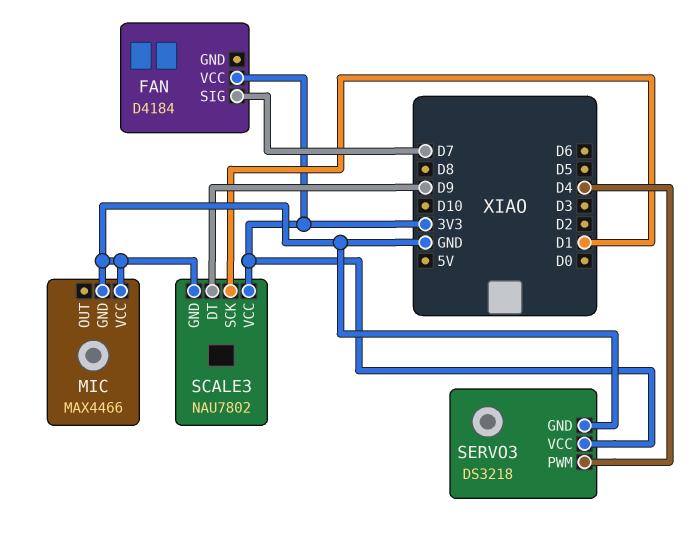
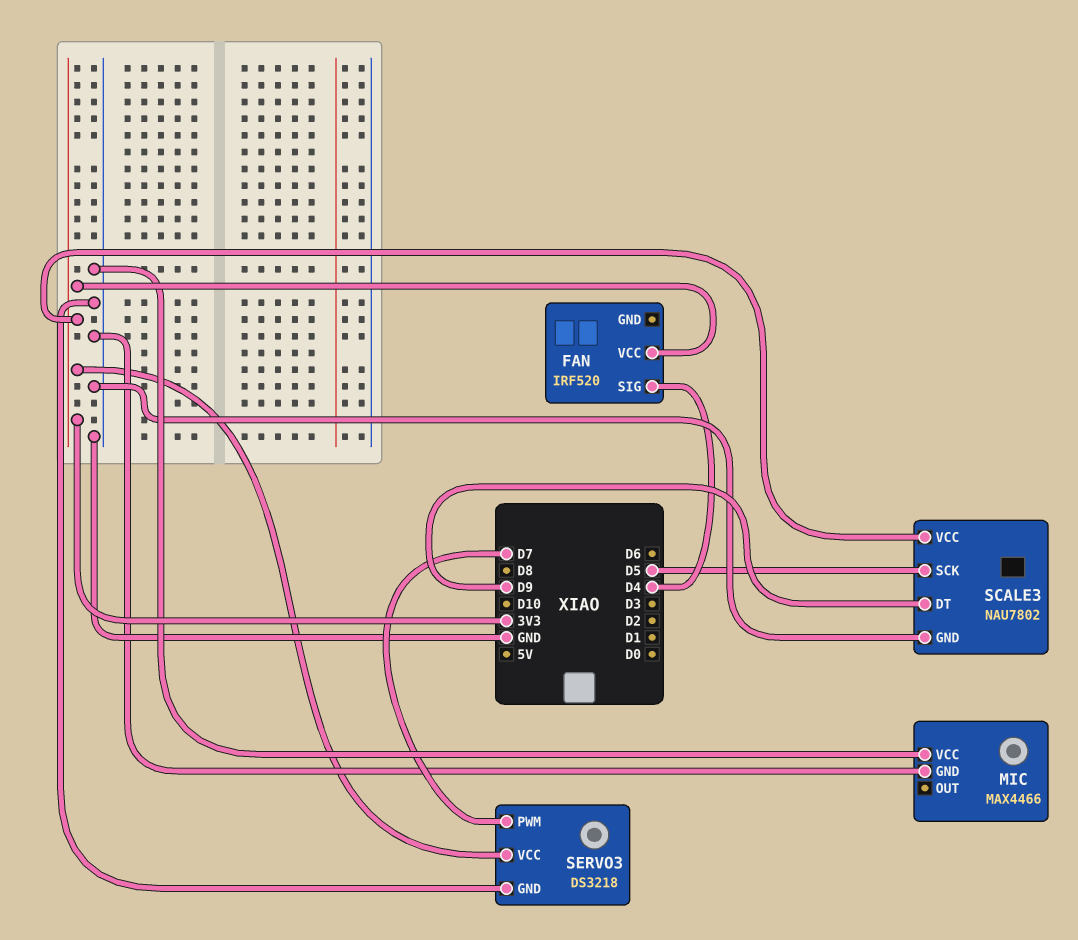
FAN: D4184 -> IRF520
FAN pin SIG: D7 -> D4
SCALE3 pin SCK: D1 -> D5
SERVO3 pin PWM: D4 -> D7

